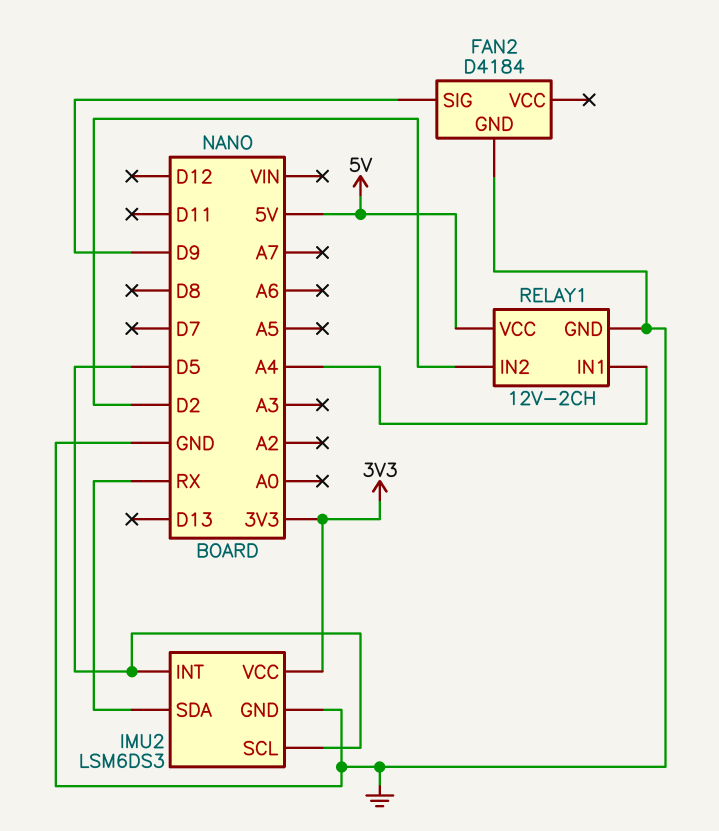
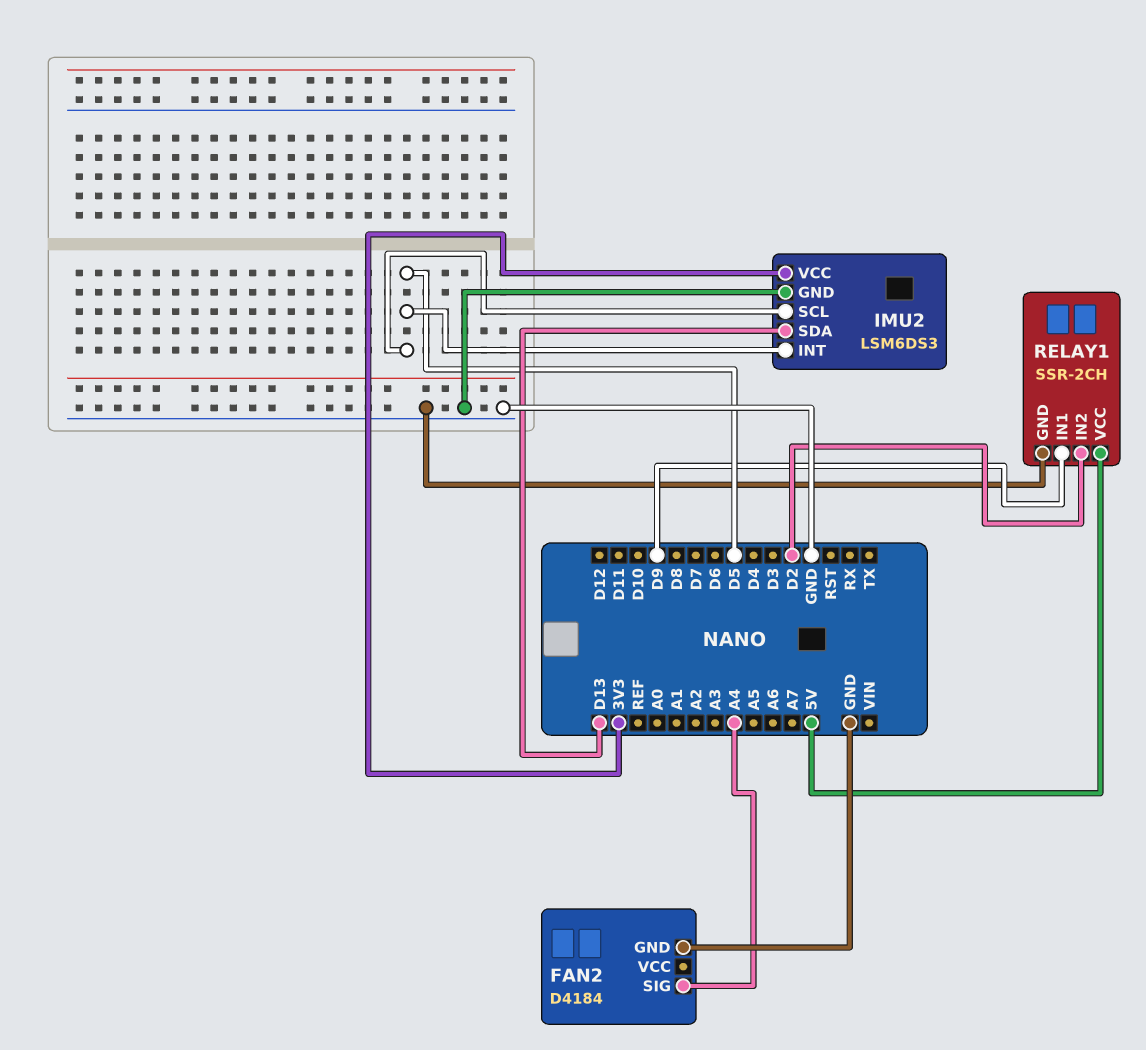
FAN2 pin SIG: D9 -> A4
IMU2 pin SDA: RX -> D13
RELAY1: 12V-2CH -> SSR-2CH
RELAY1 pin IN1: A4 -> D9

